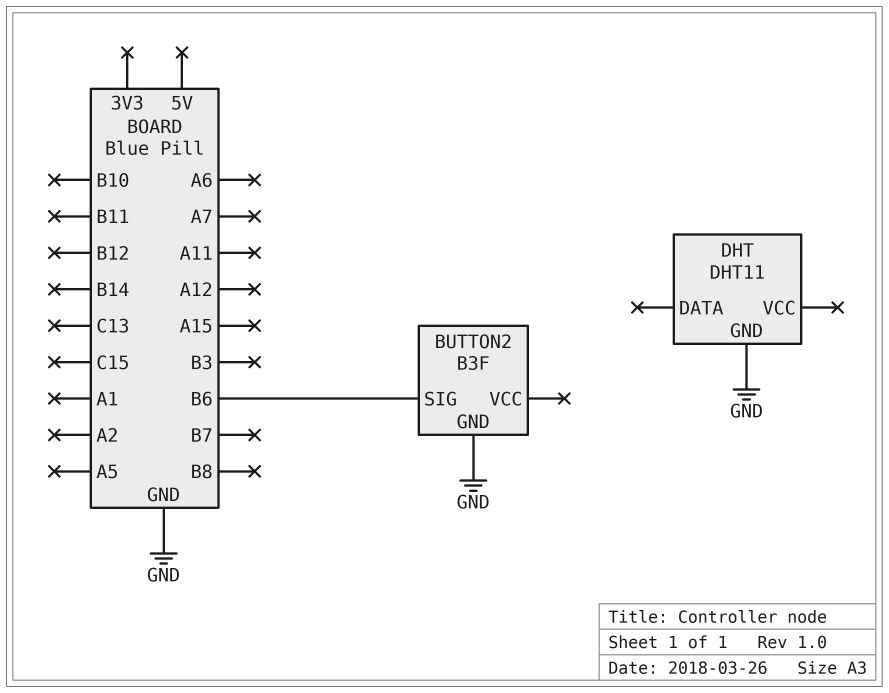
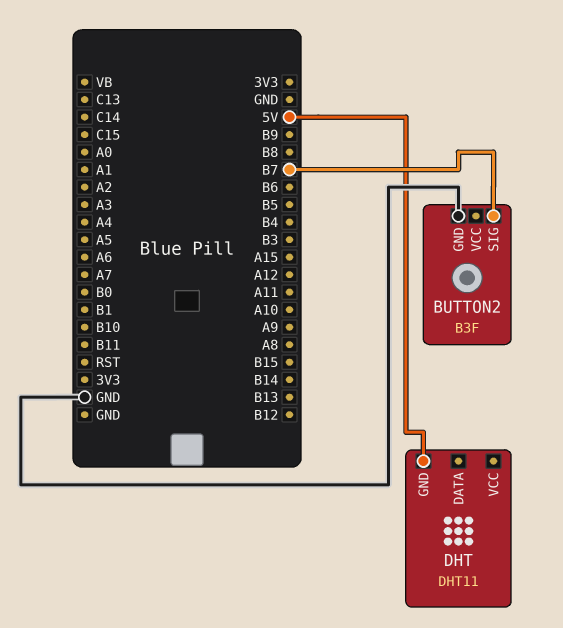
BUTTON2 pin SIG: B6 -> B7
DHT pin GND: GND -> 5V

